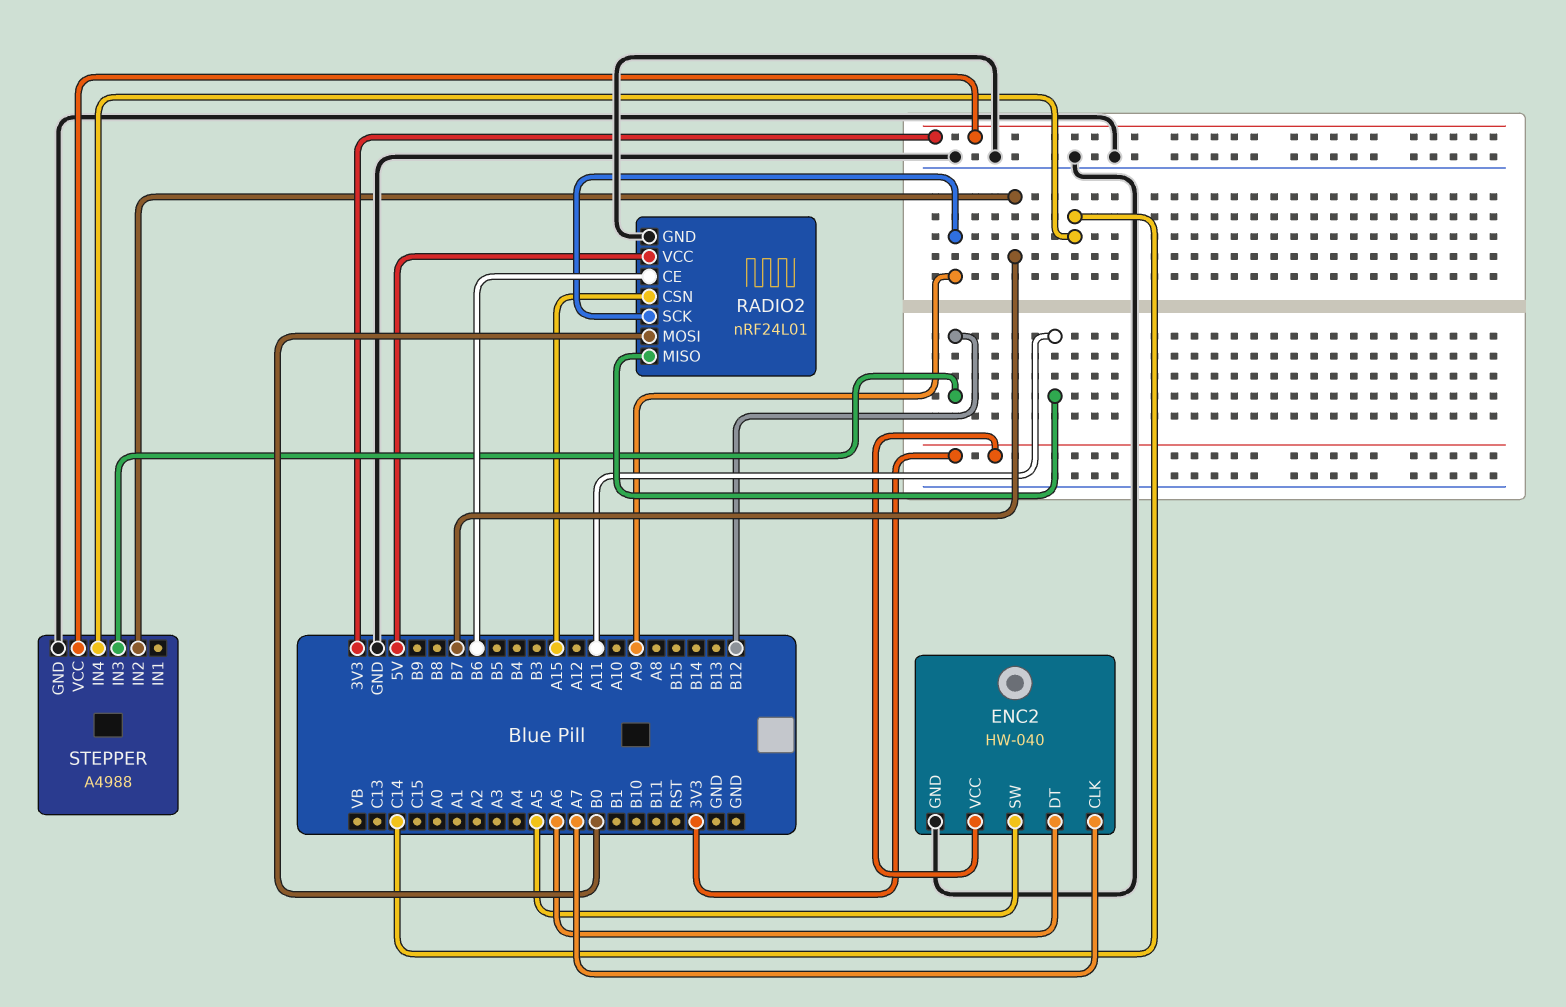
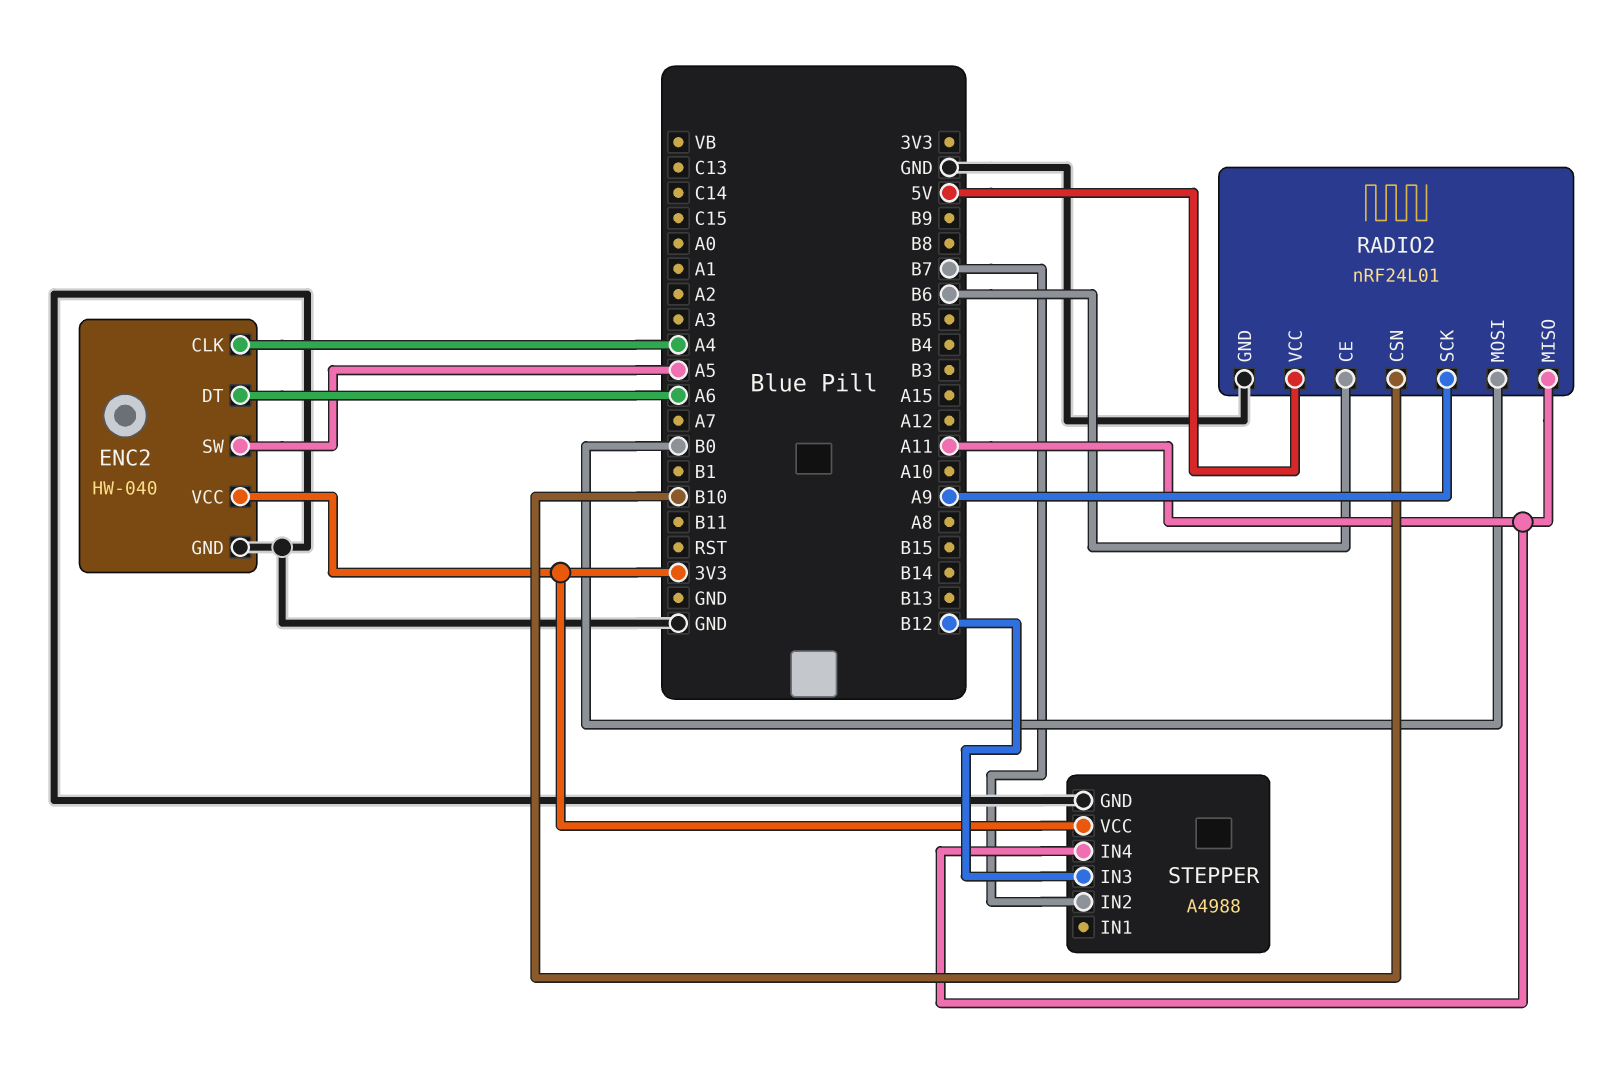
ENC2 pin CLK: A7 -> A4
RADIO2 pin CSN: A15 -> B10
STEPPER pin IN4: C14 -> A11

